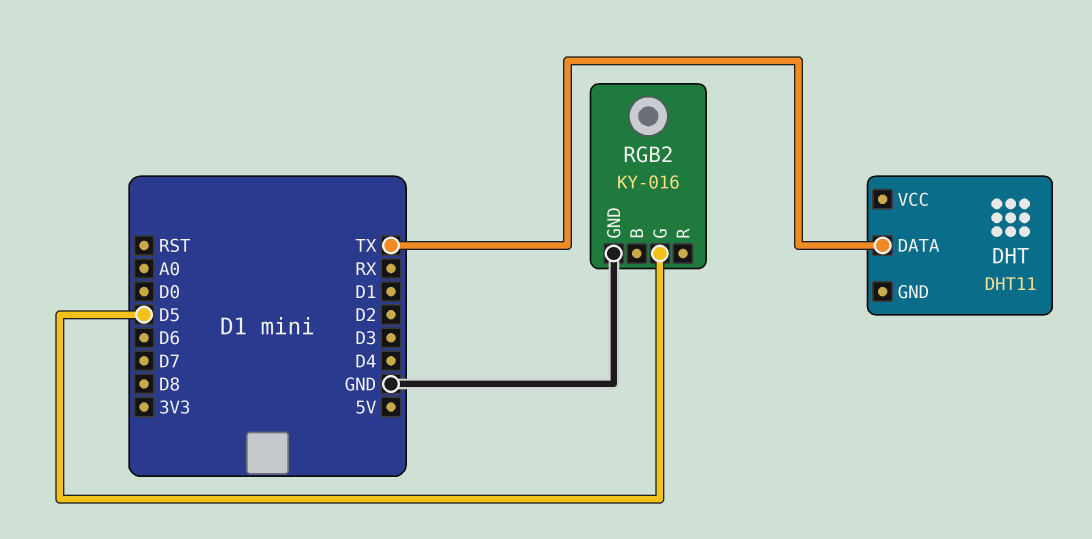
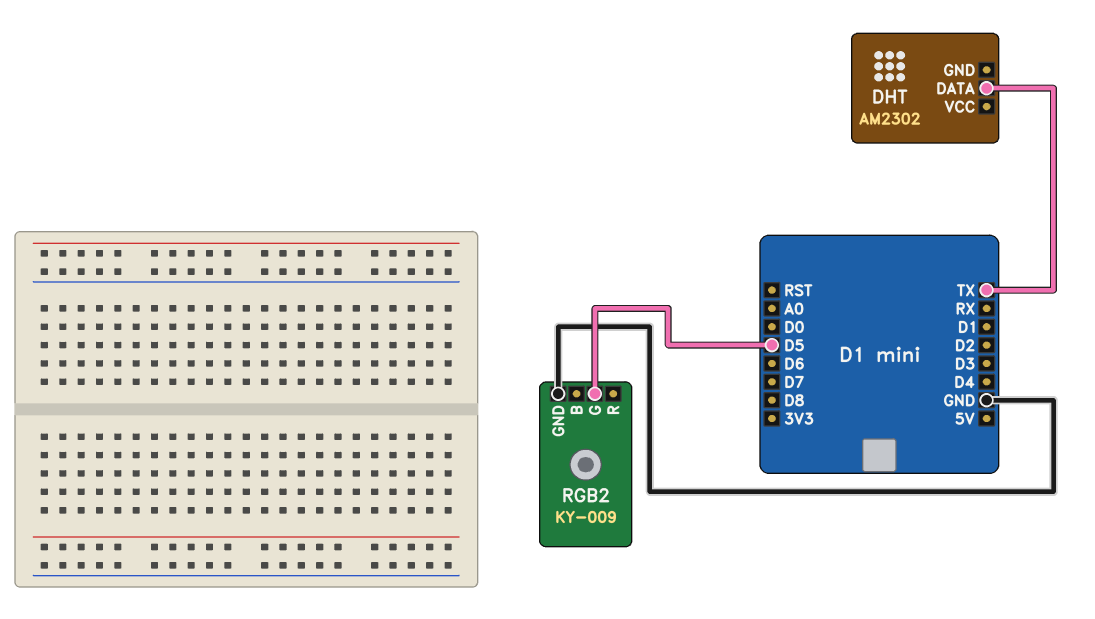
DHT: DHT11 -> AM2302
RGB2: KY-016 -> KY-009

